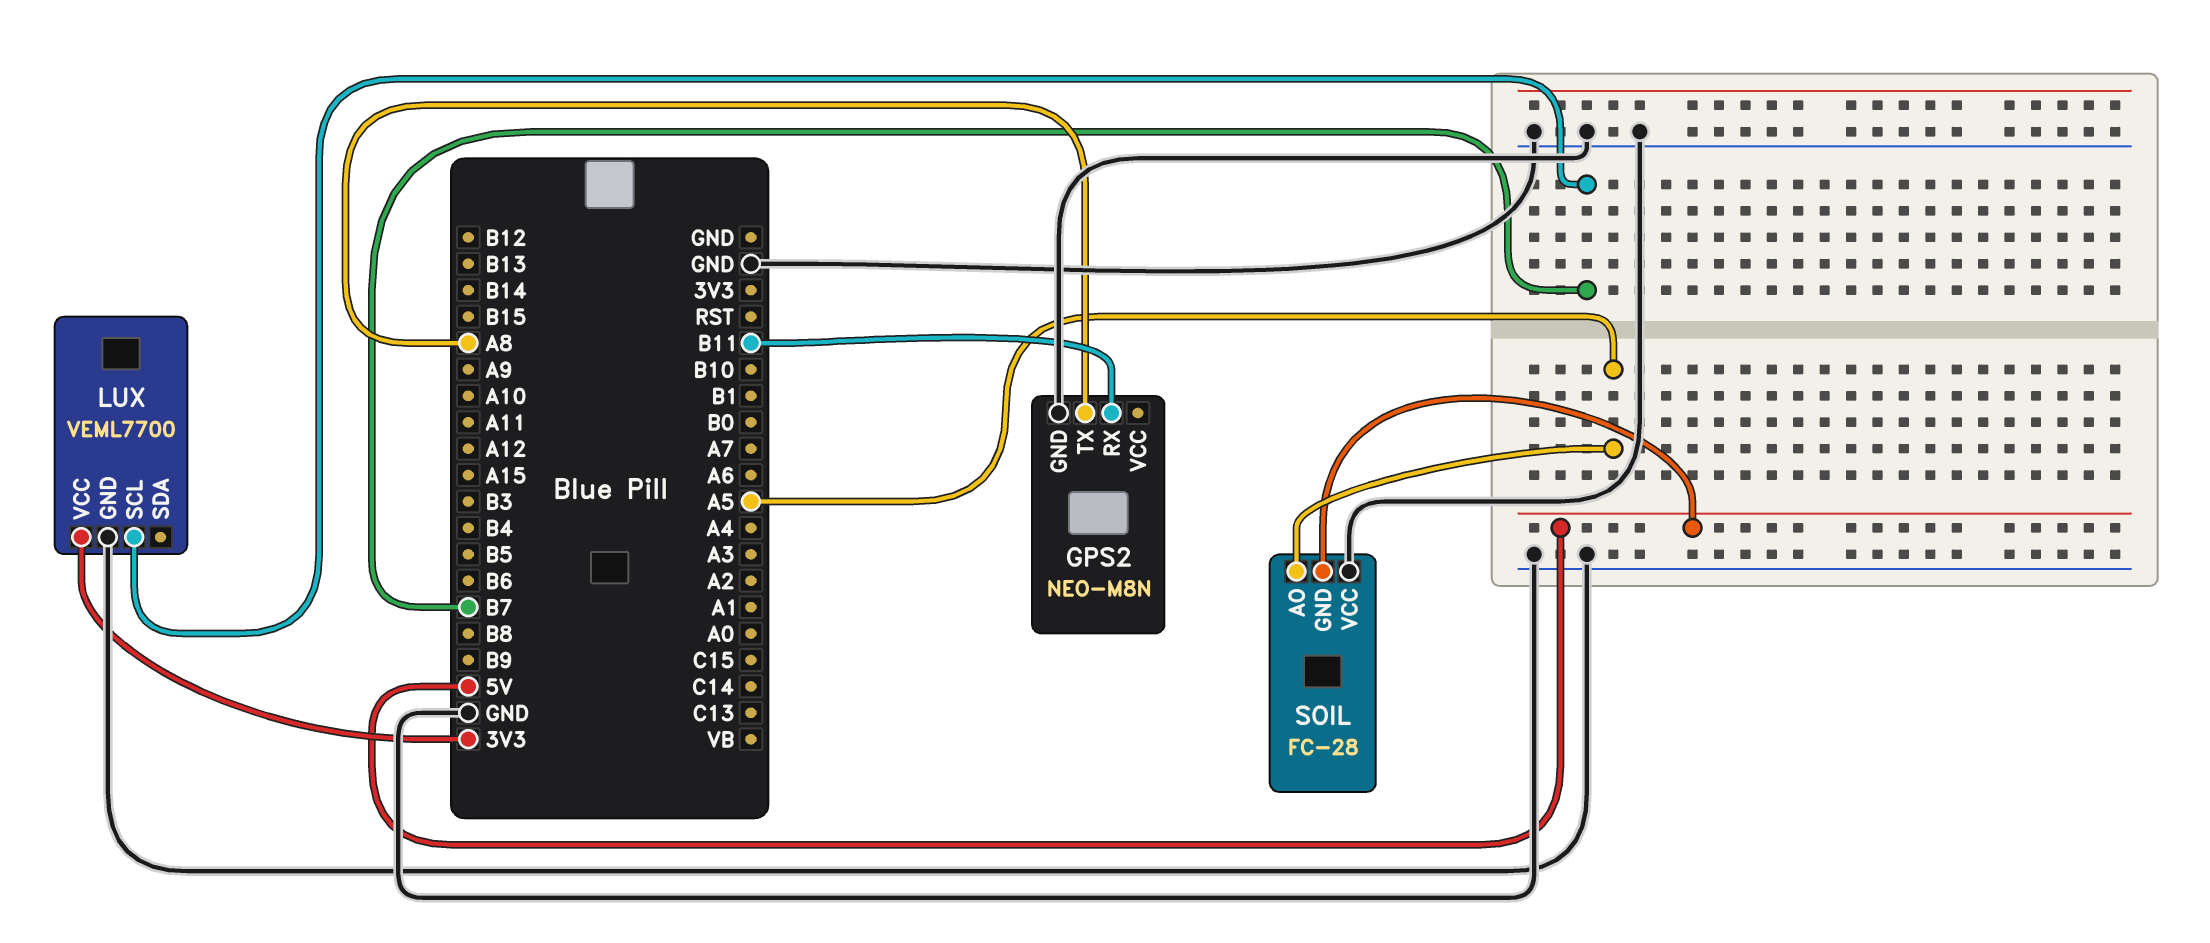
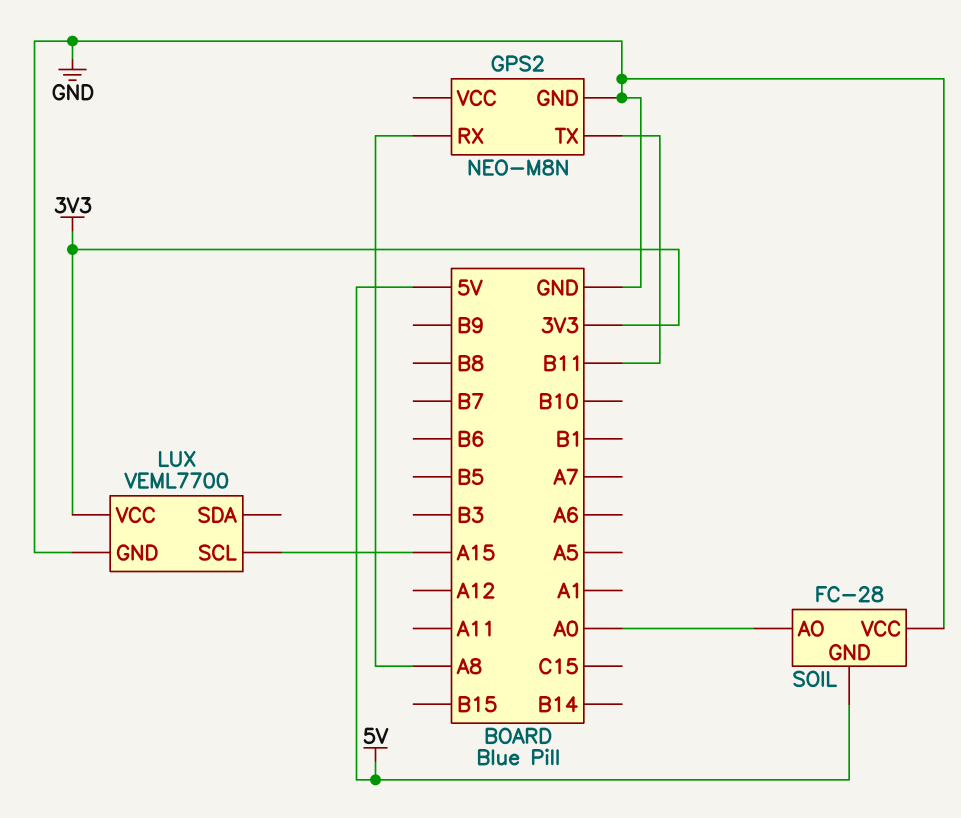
GPS2 pin RX: B11 -> A8
GPS2 pin TX: A8 -> B11
LUX pin SCL: B7 -> A15
SOIL pin AO: A5 -> A0

